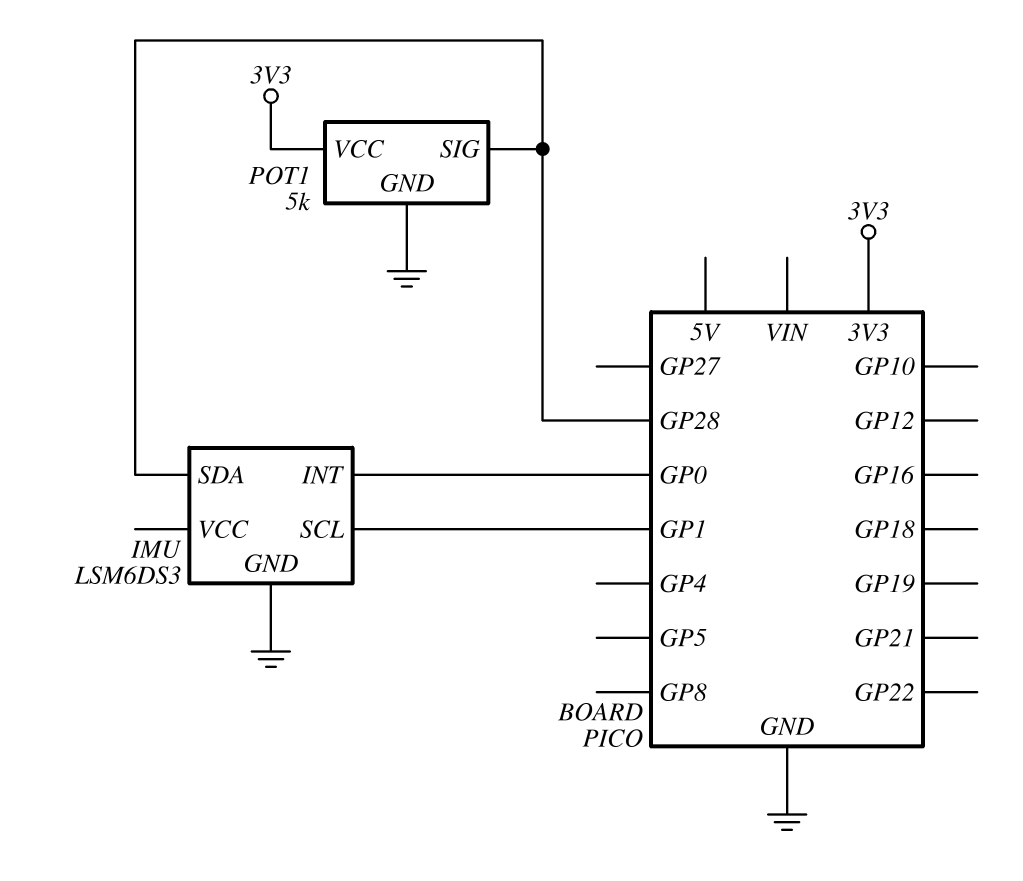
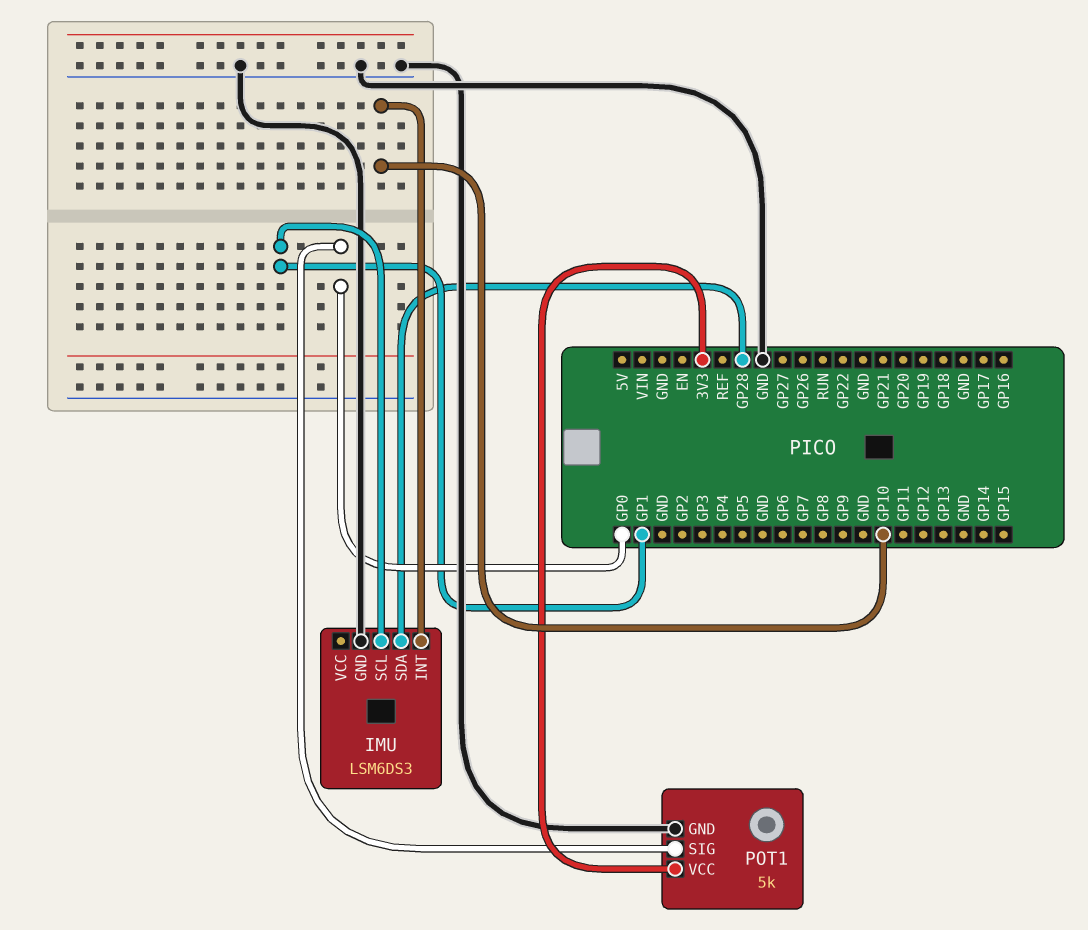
IMU pin INT: GP0 -> GP10
POT1 pin SIG: GP28 -> GP0

